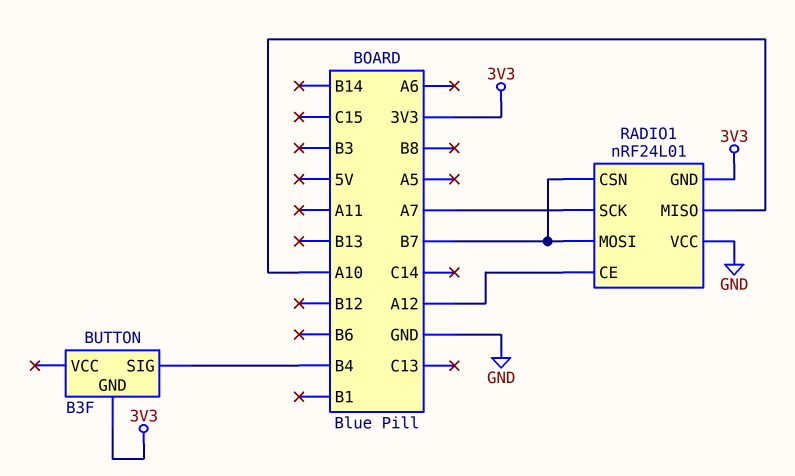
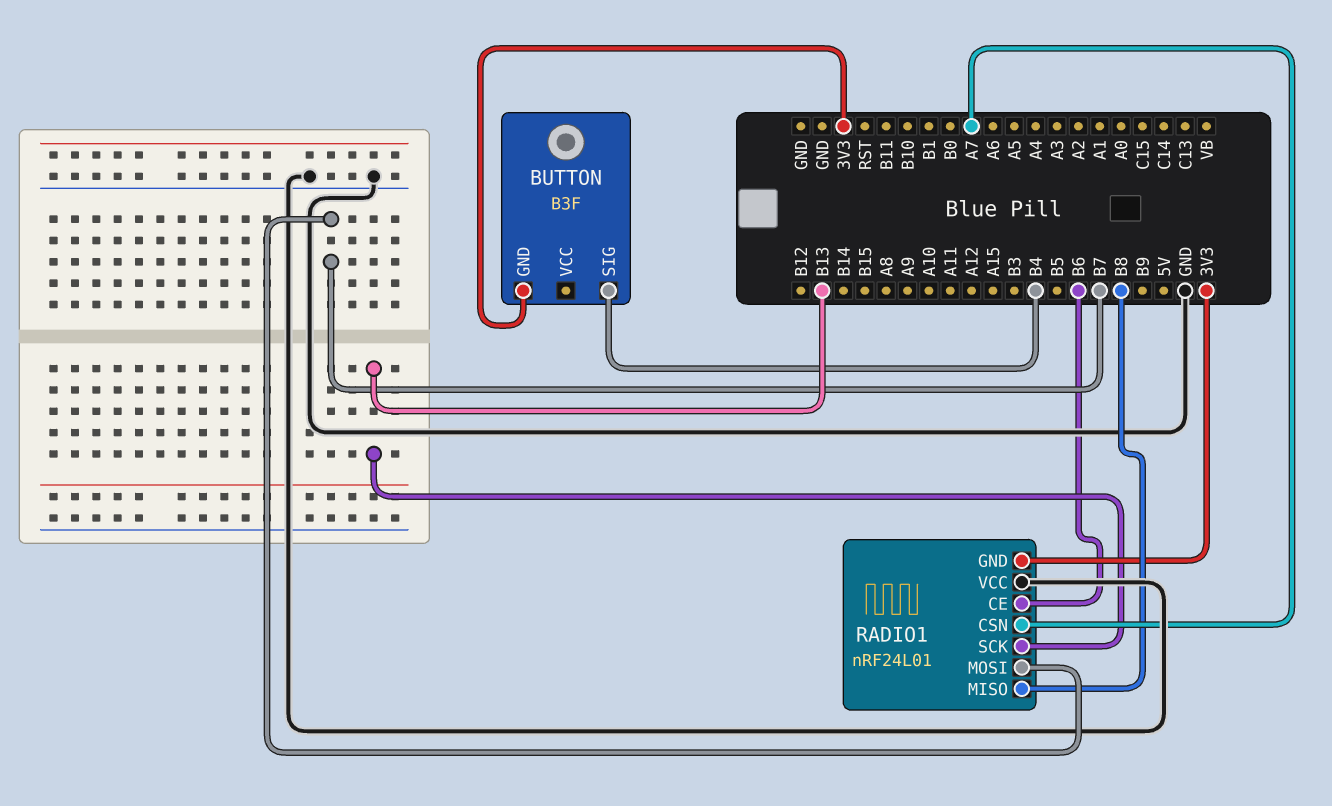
RADIO1 pin CE: A12 -> B6
RADIO1 pin CSN: B7 -> A7
RADIO1 pin MISO: A10 -> B8
RADIO1 pin SCK: A7 -> B13

